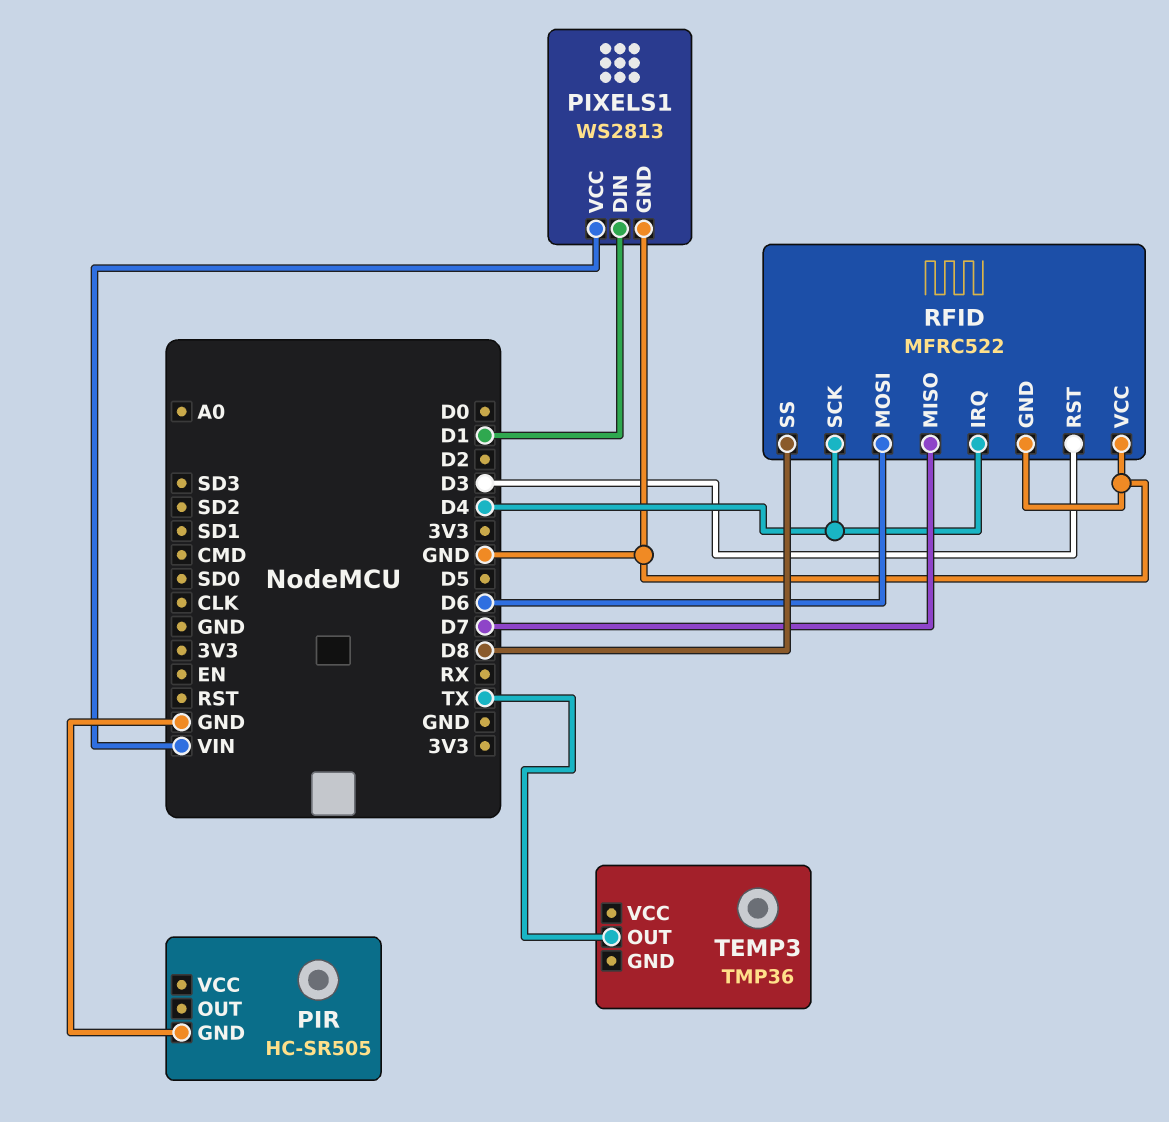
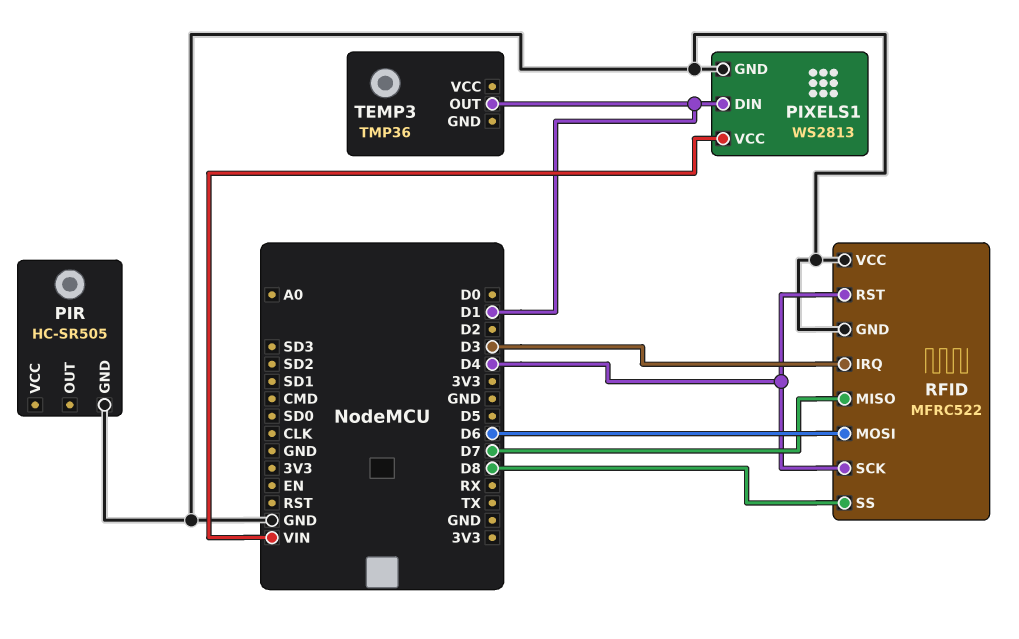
RFID pin IRQ: D4 -> D3
RFID pin RST: D3 -> D4
TEMP3 pin OUT: TX -> D1

